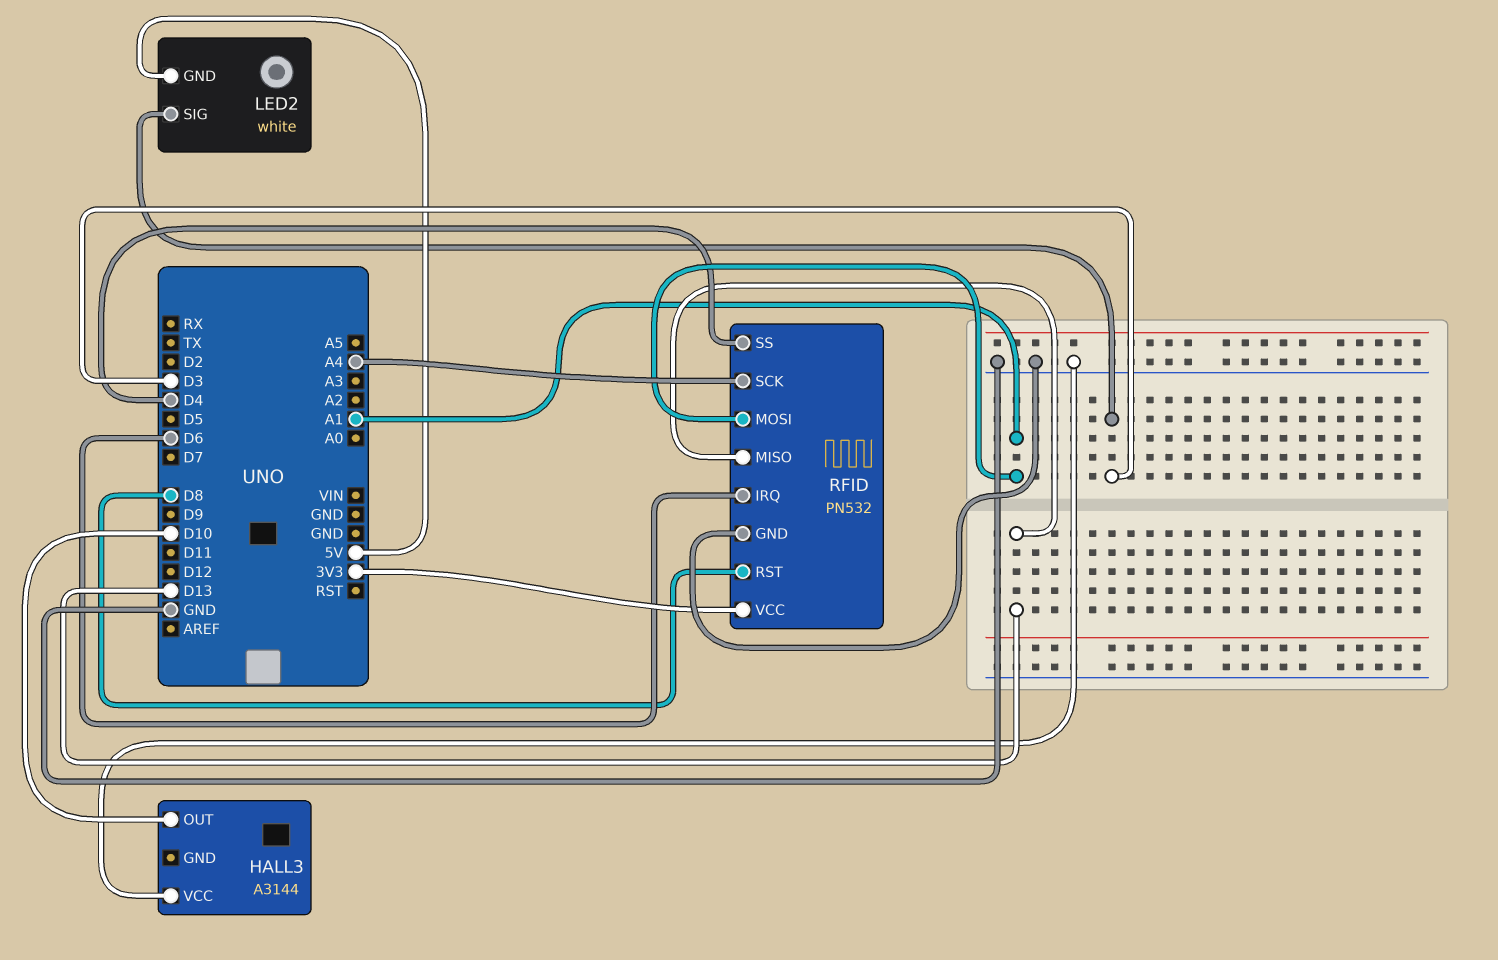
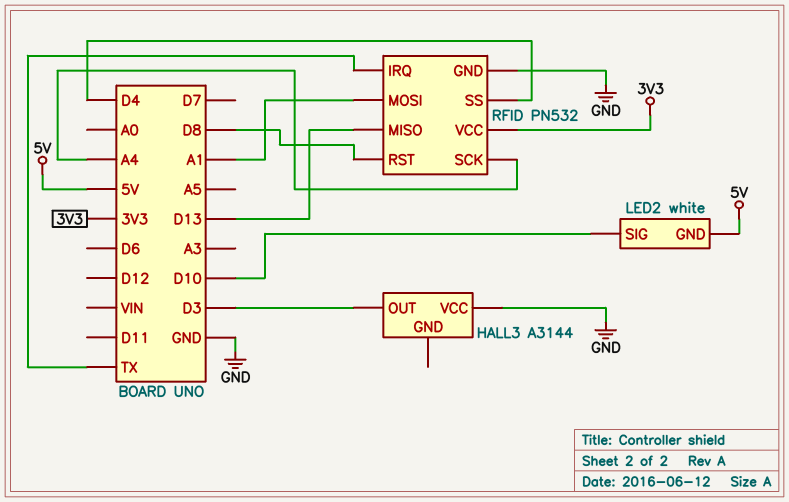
HALL3 pin OUT: D10 -> D3
LED2 pin SIG: D3 -> D10
RFID pin IRQ: D6 -> TX

